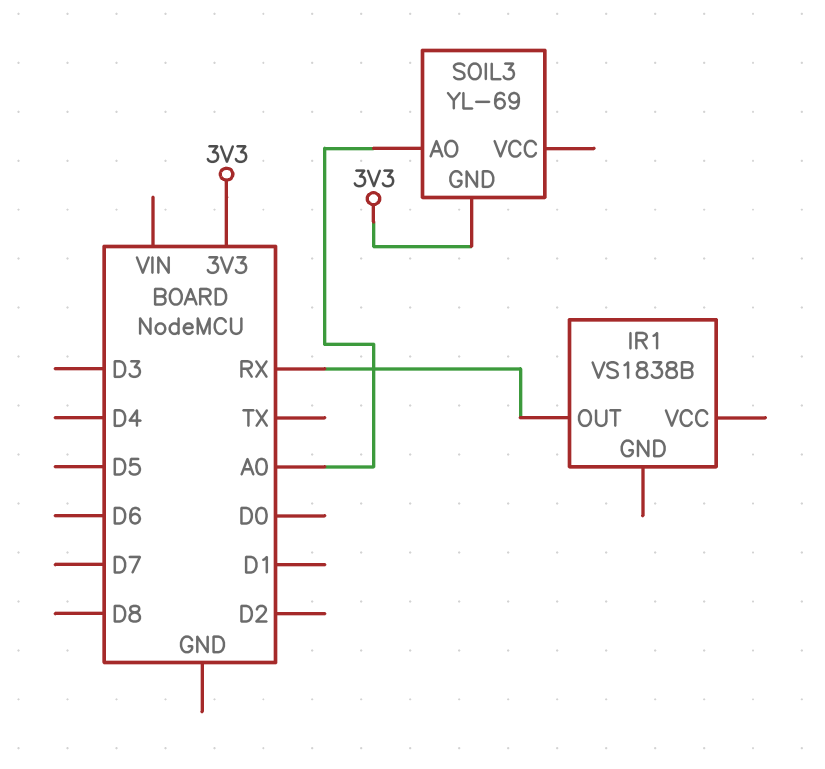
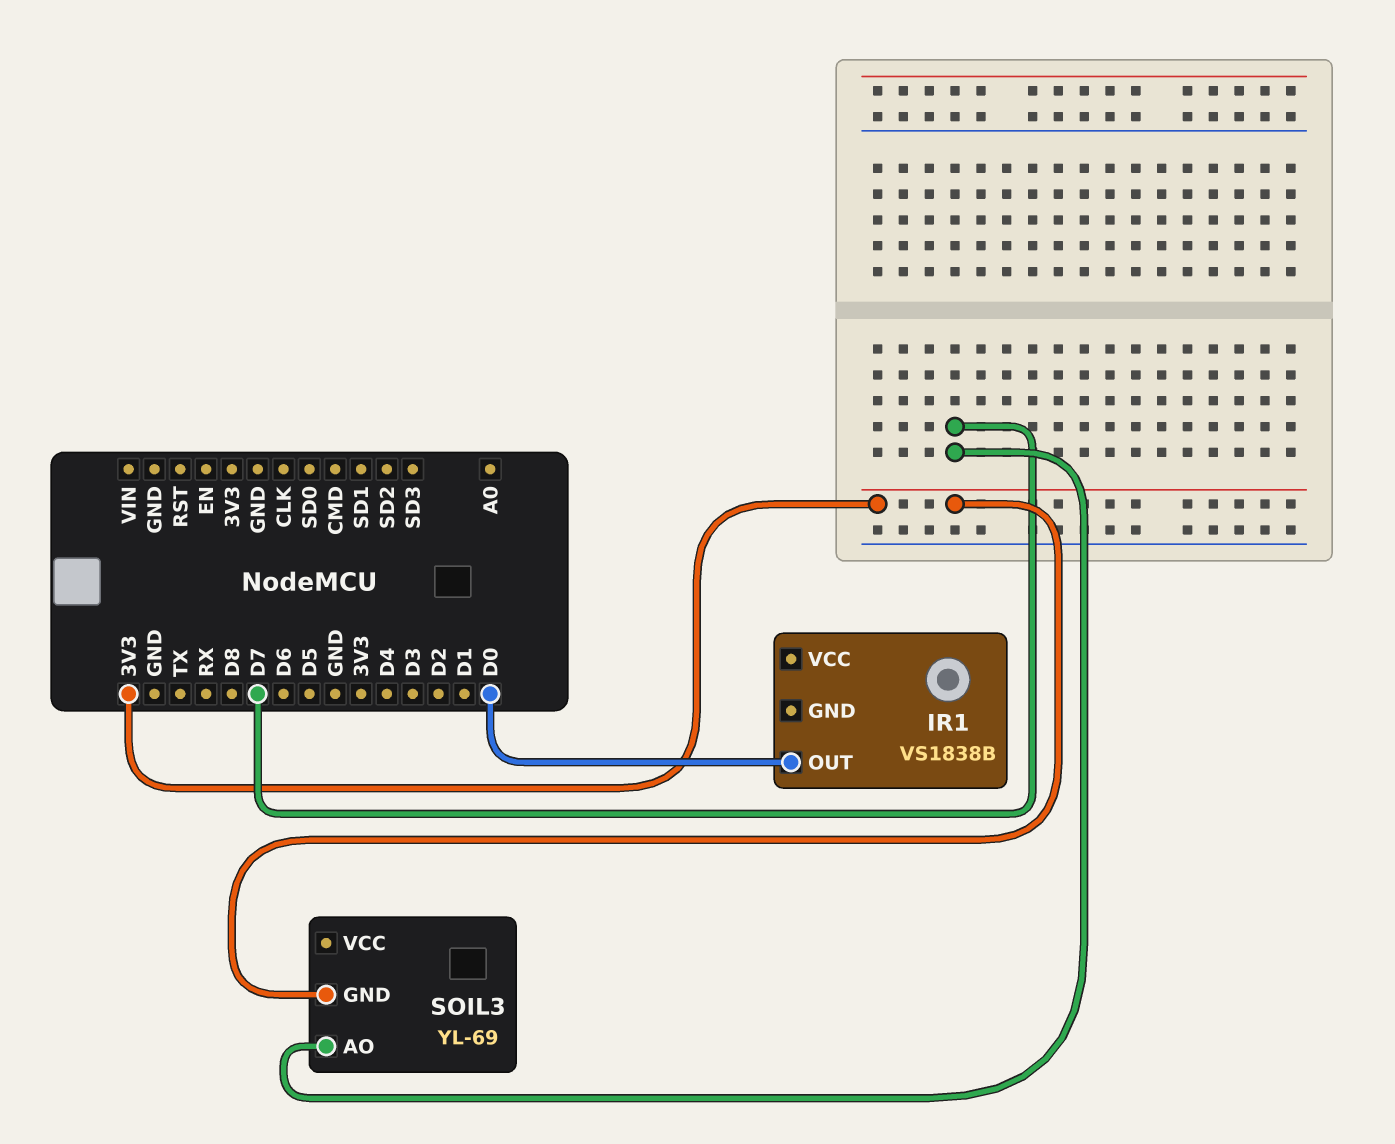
IR1 pin OUT: RX -> D0
SOIL3 pin AO: A0 -> D7

